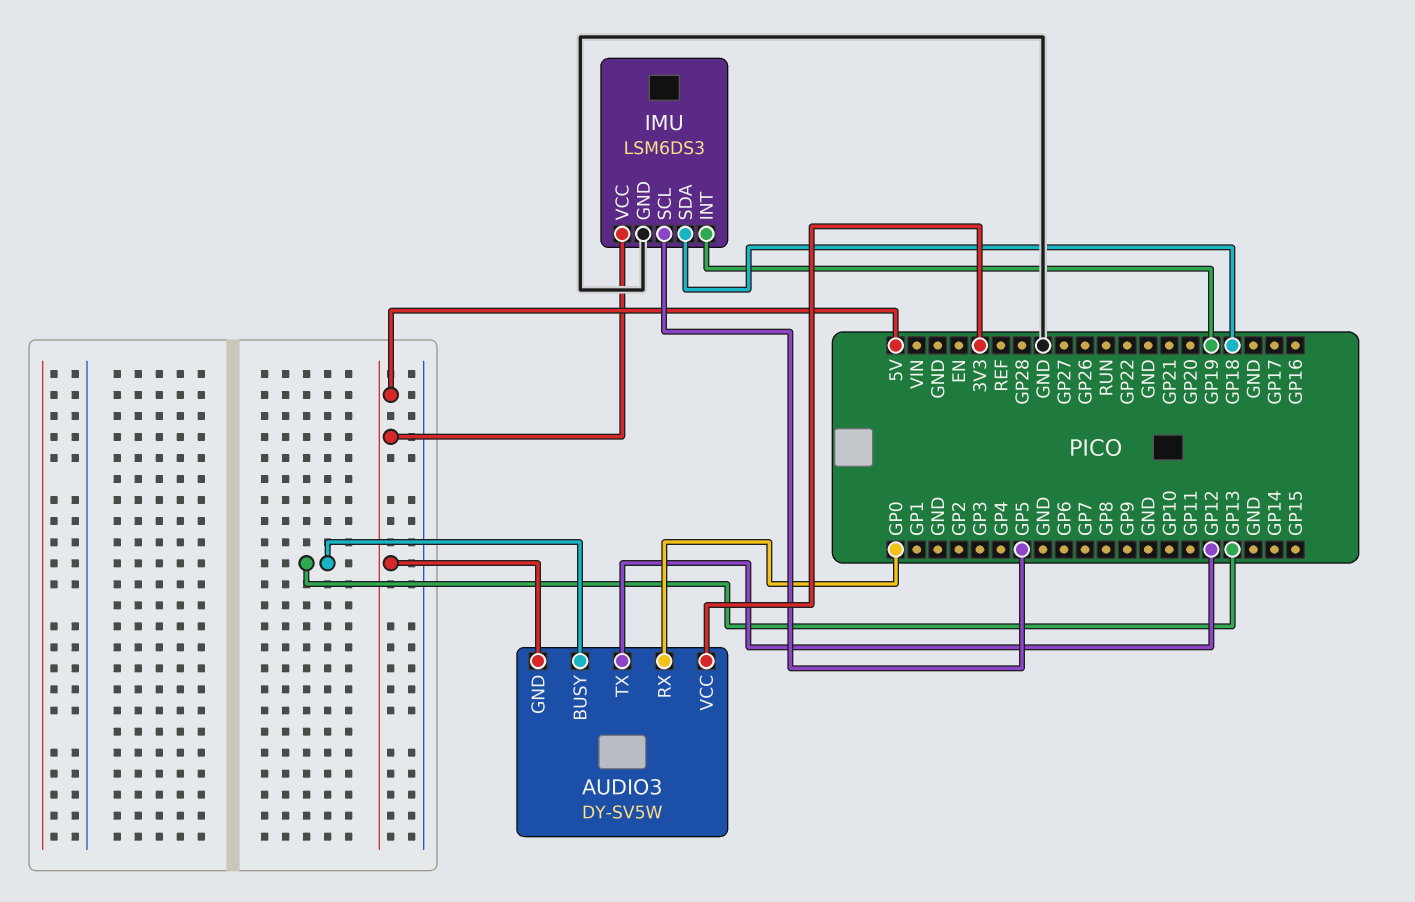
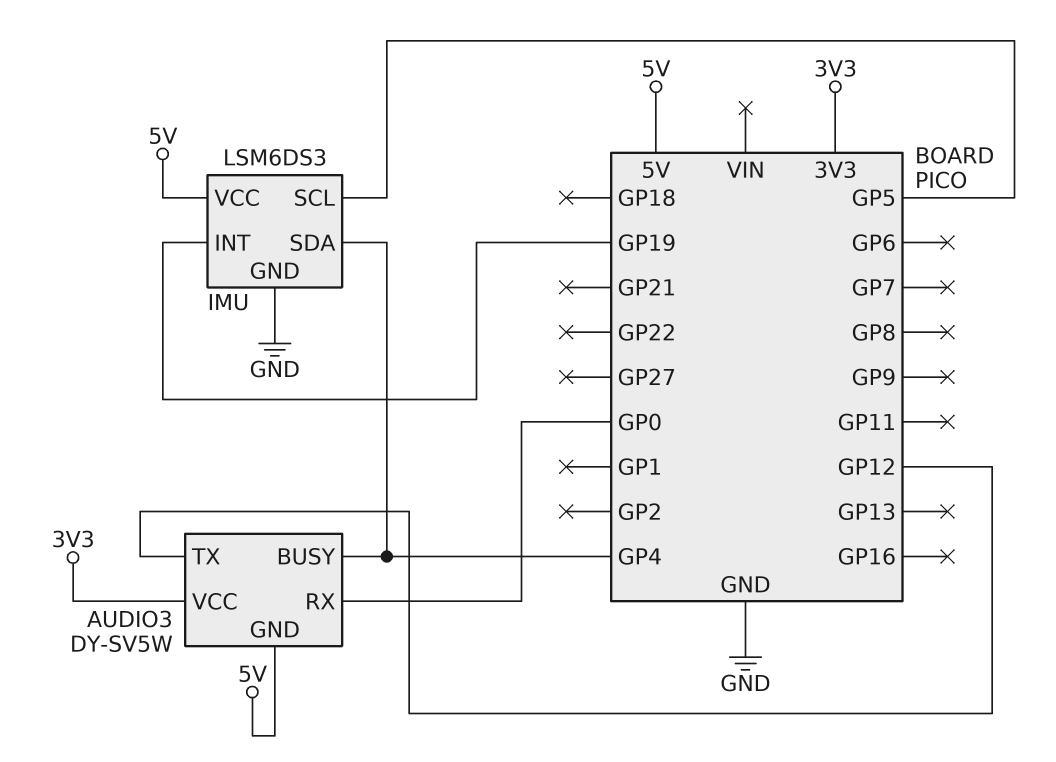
AUDIO3 pin BUSY: GP13 -> GP4
IMU pin SDA: GP18 -> GP4

